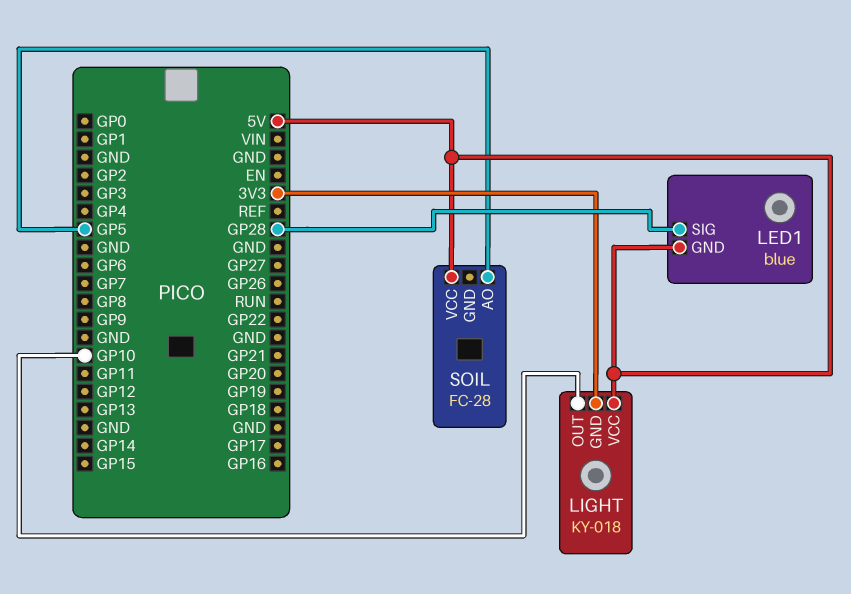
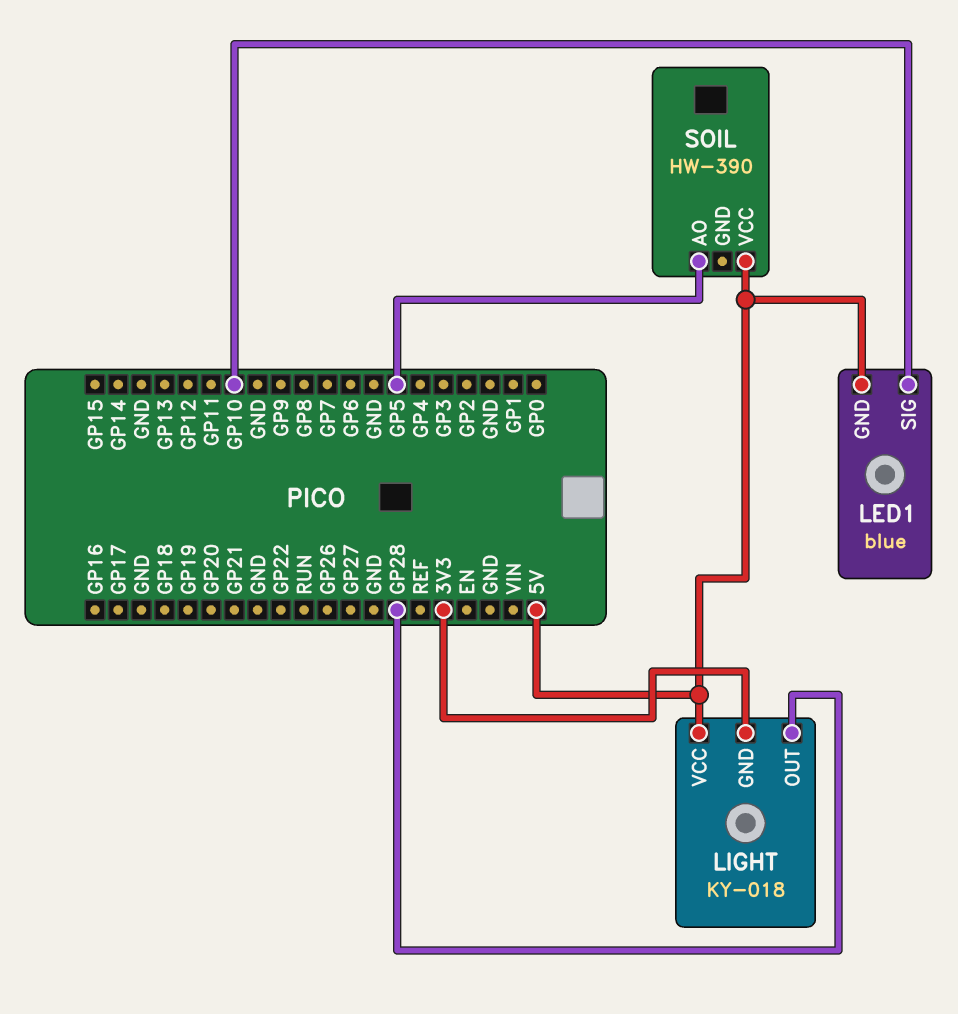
LED1 pin SIG: GP28 -> GP10
LIGHT pin OUT: GP10 -> GP28
SOIL: FC-28 -> HW-390

